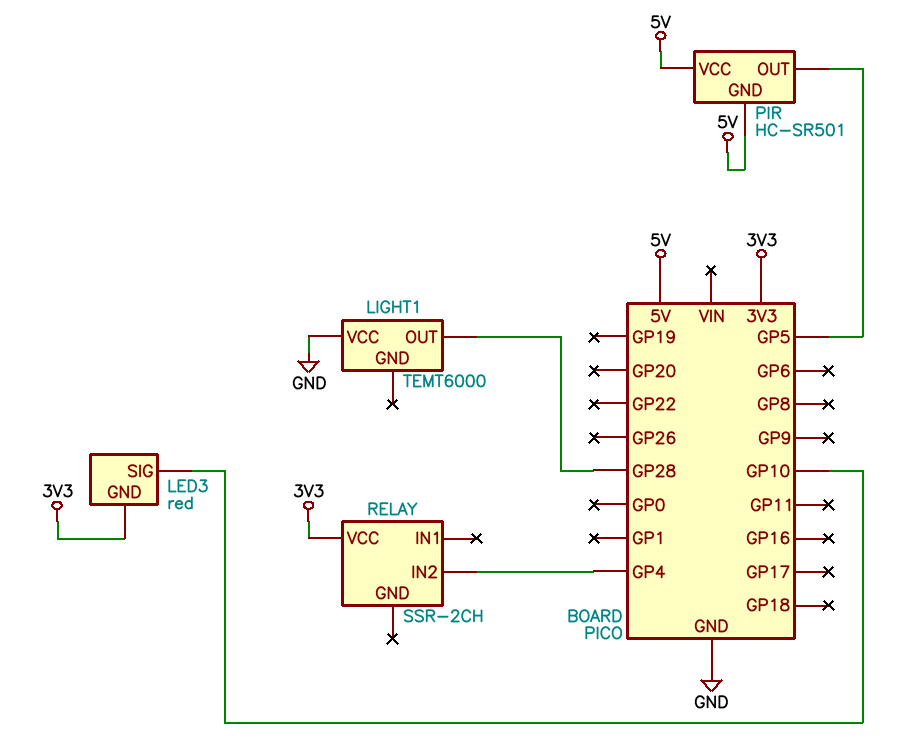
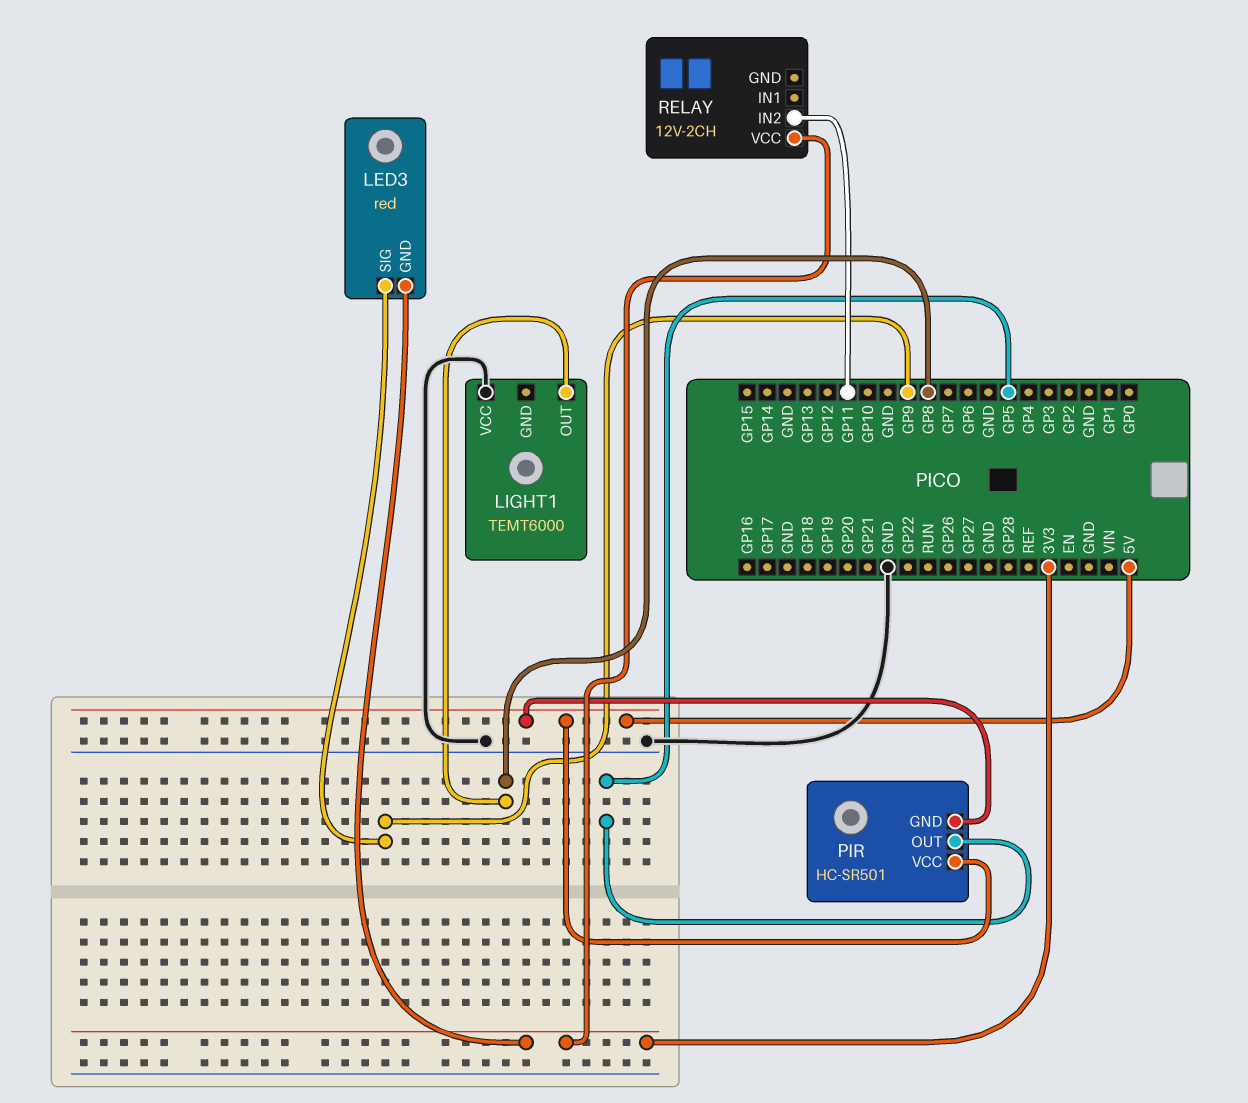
LED3 pin SIG: GP10 -> GP9
LIGHT1 pin OUT: GP28 -> GP8
RELAY: SSR-2CH -> 12V-2CH
RELAY pin IN2: GP4 -> GP11

